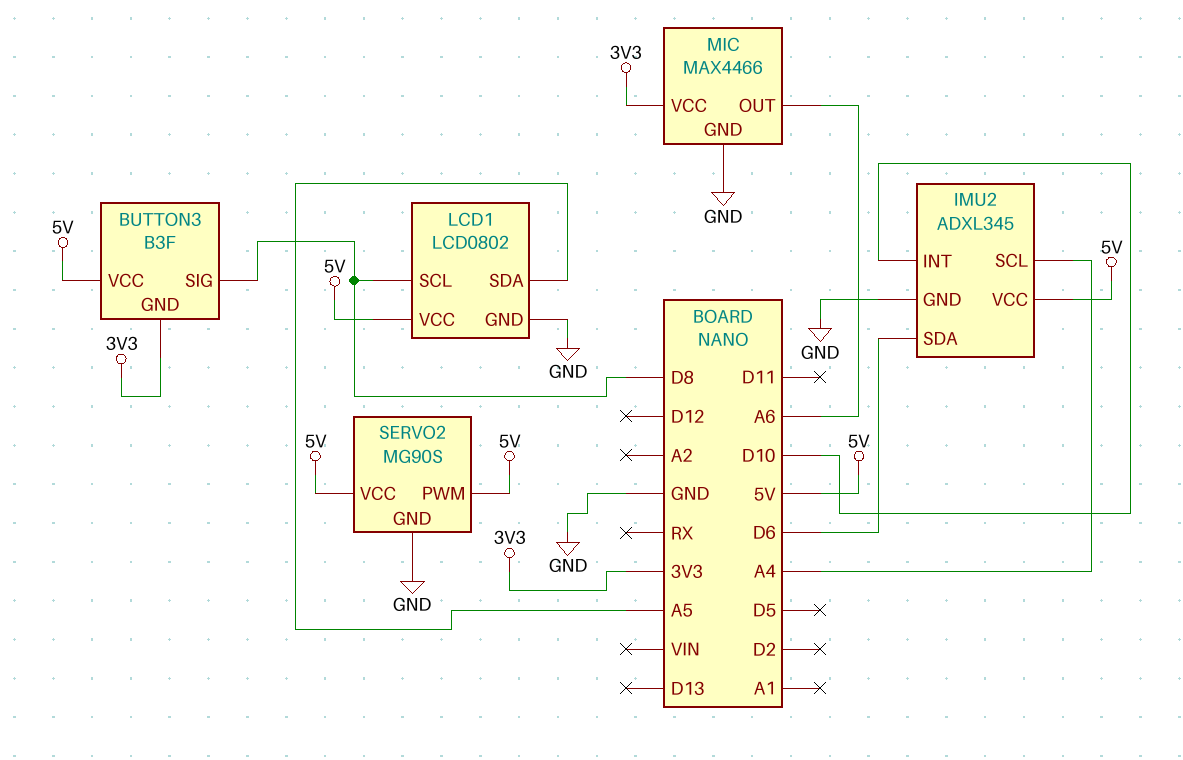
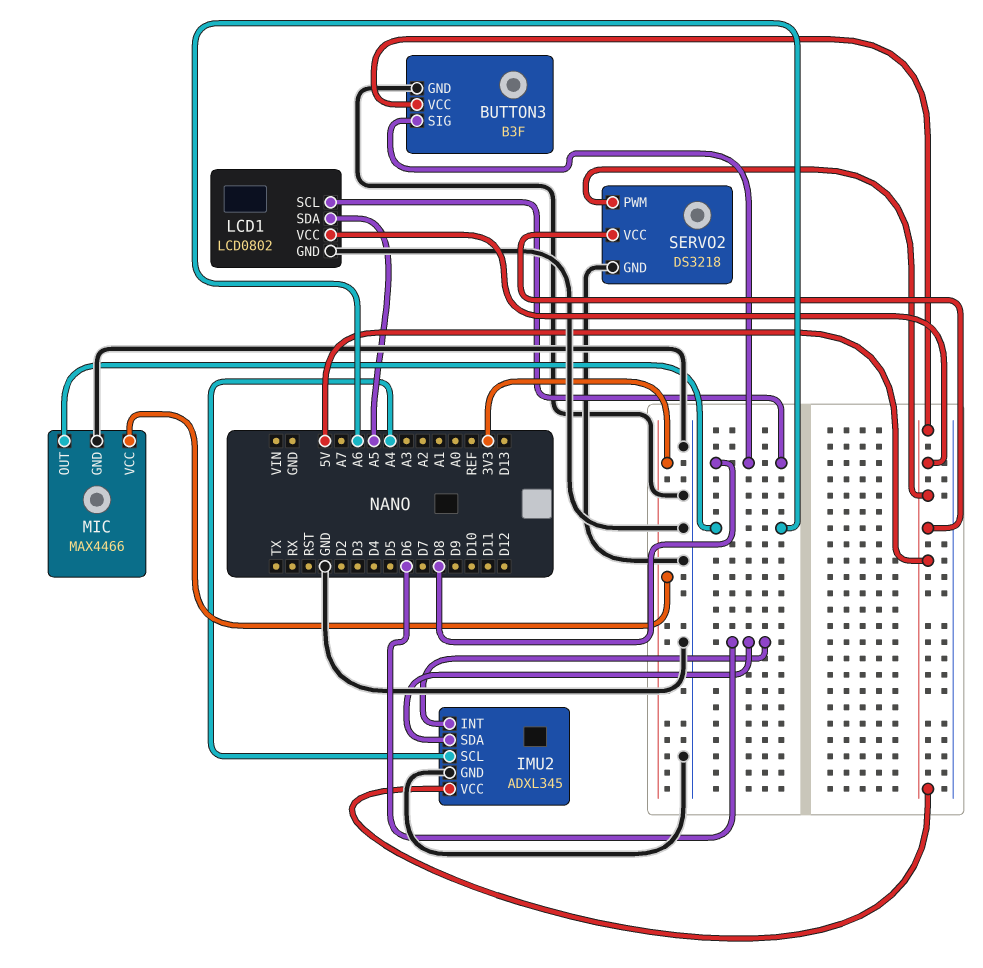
BUTTON3 pin GND: 3V3 -> GND
IMU2 pin INT: D10 -> D6
SERVO2: MG90S -> DS3218

